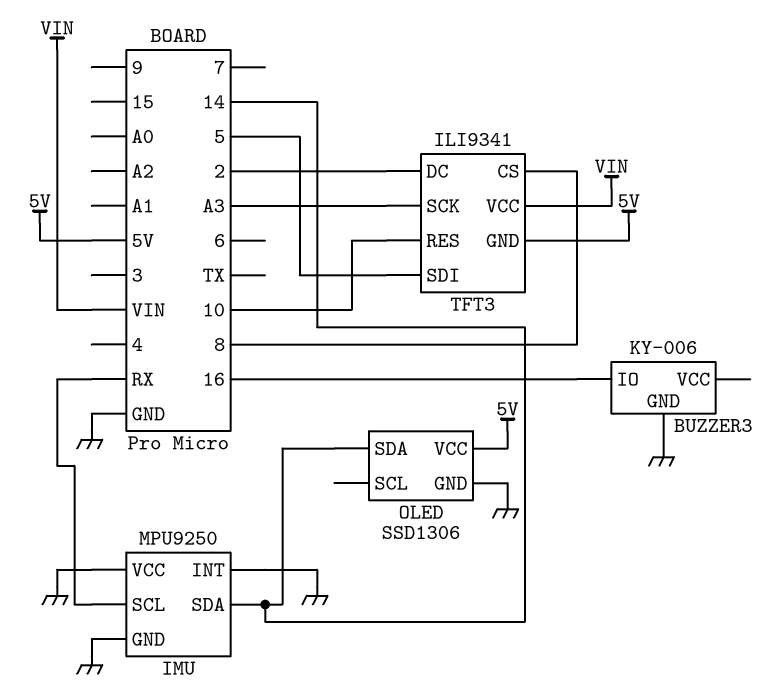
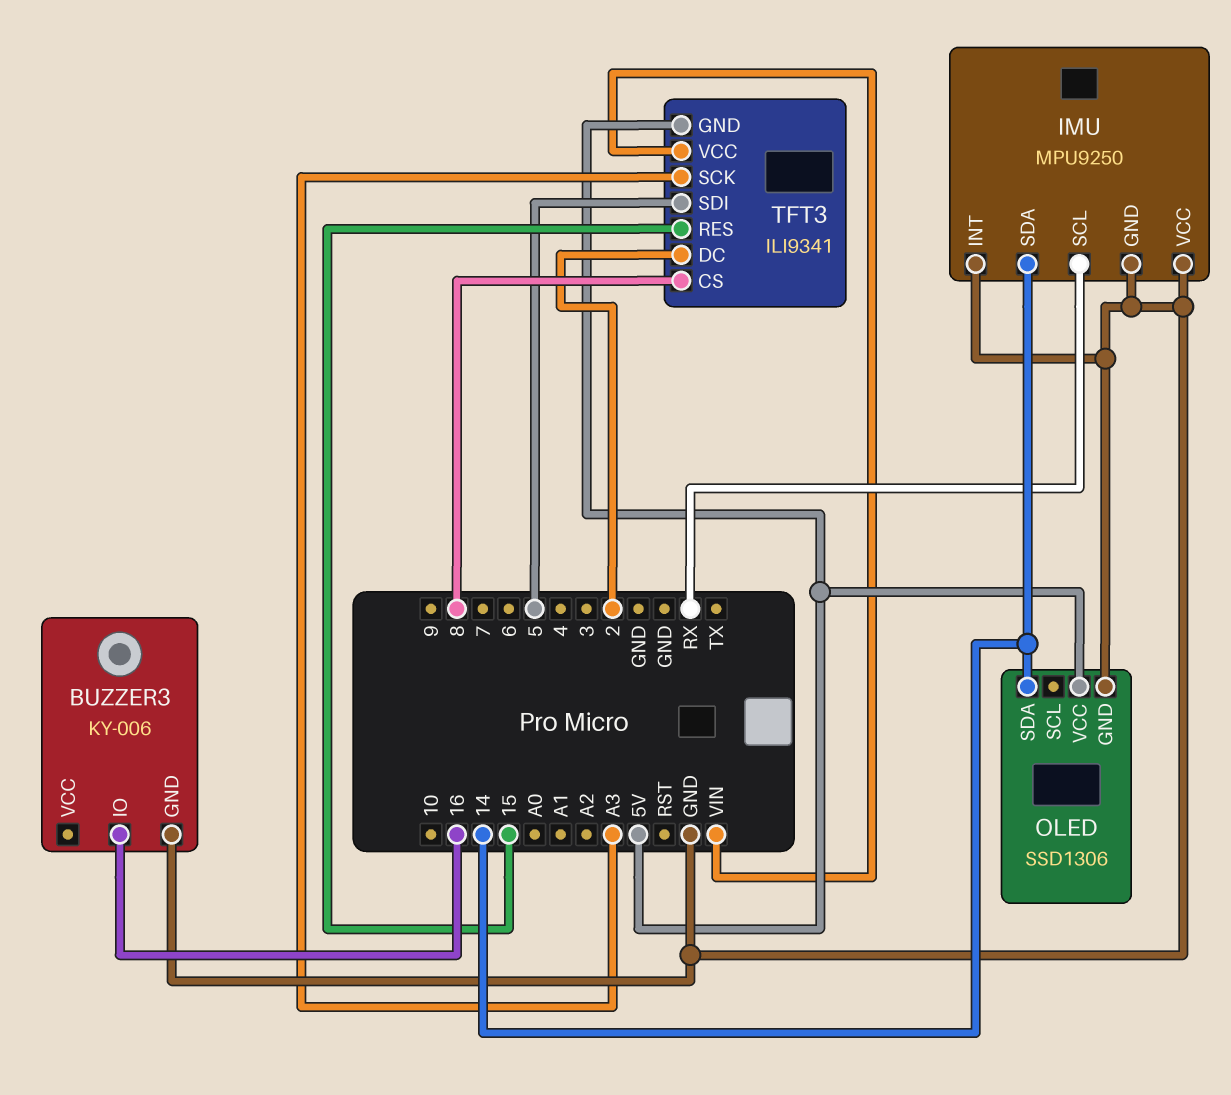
TFT3 pin RES: 10 -> 15

